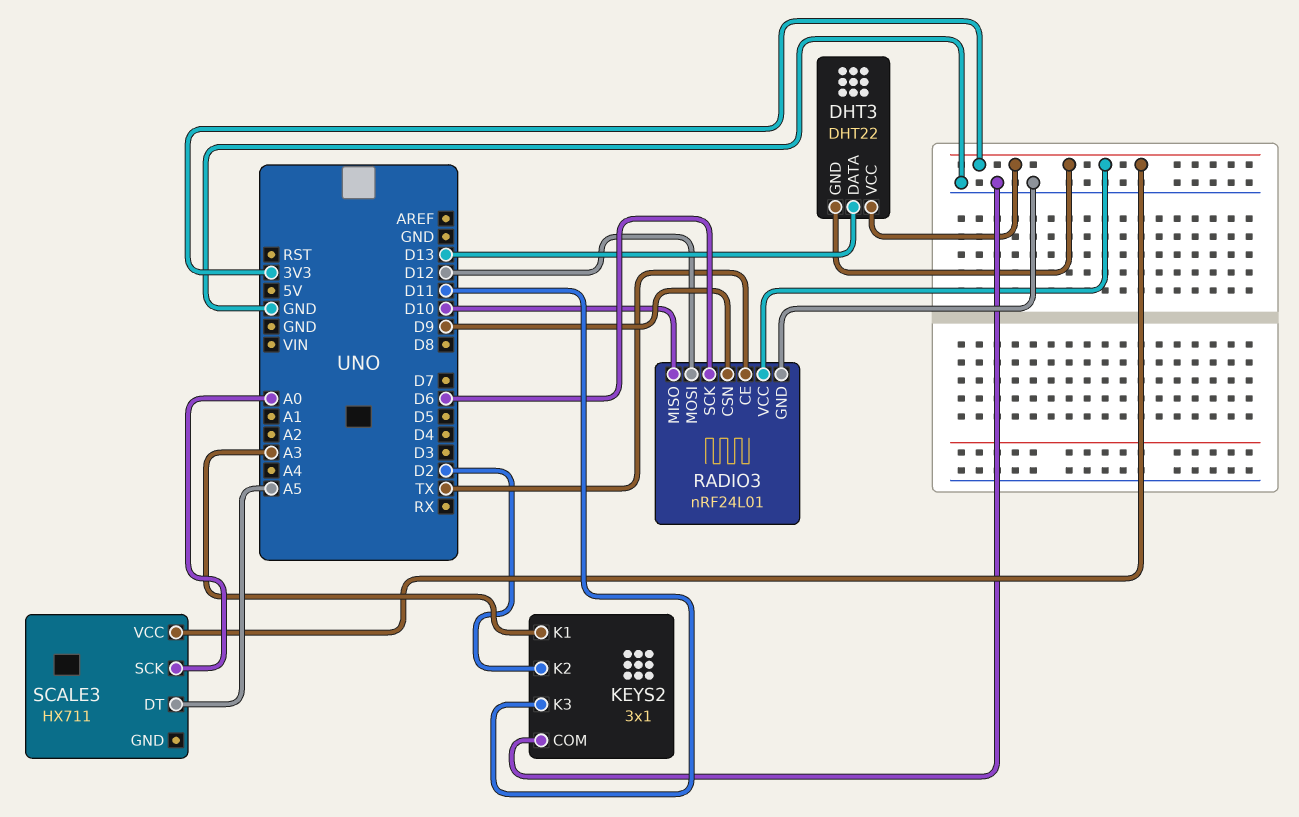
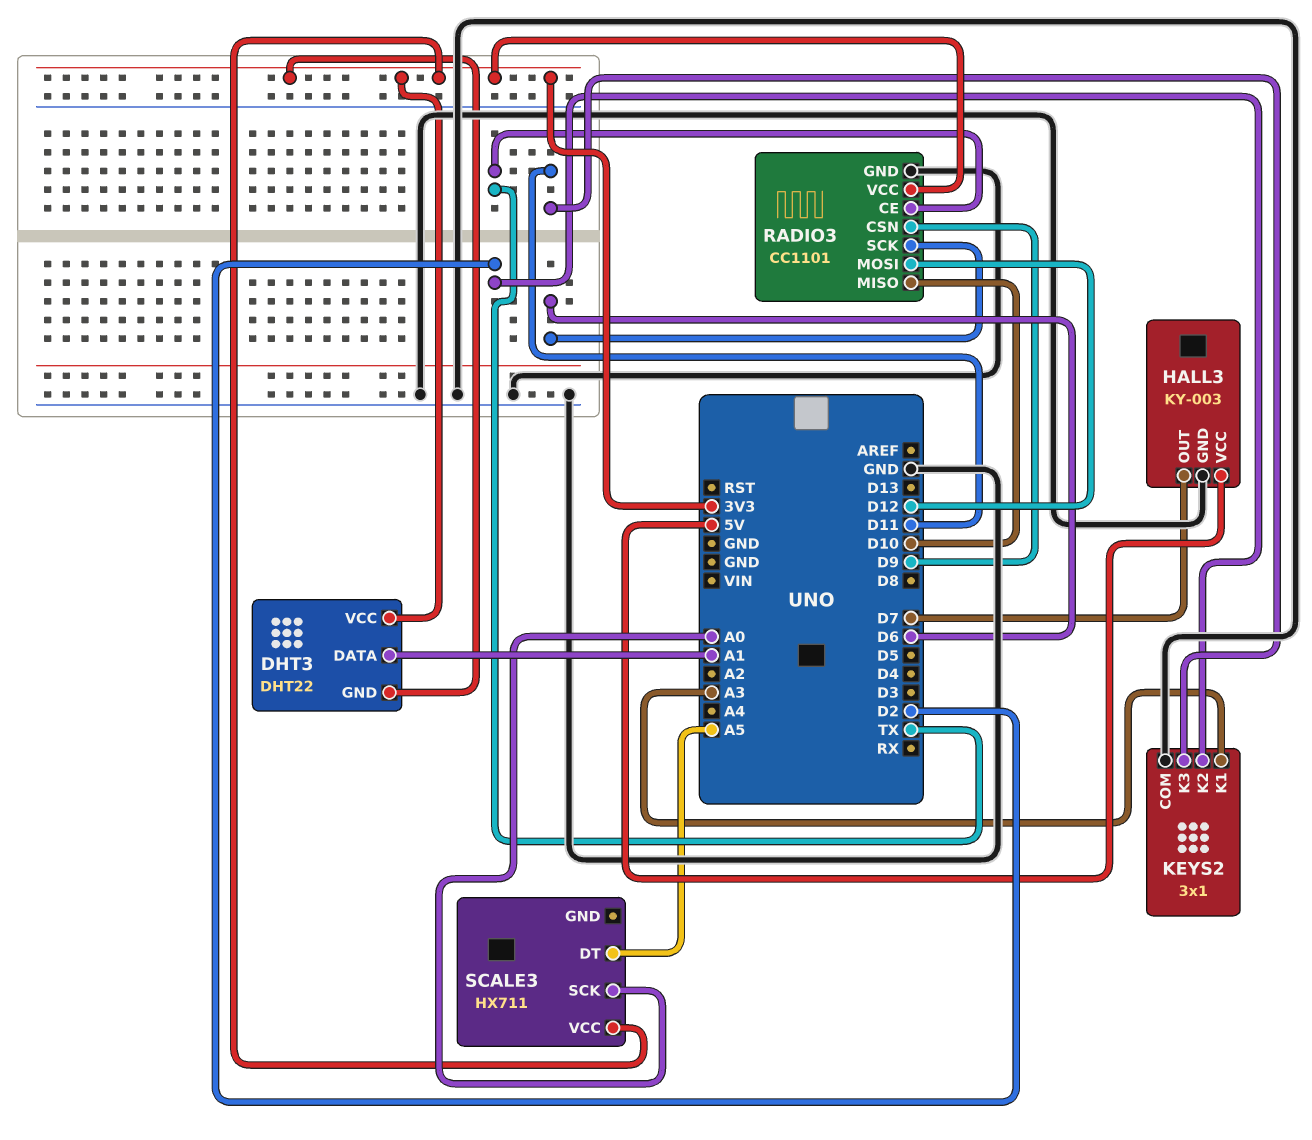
DHT3 pin DATA: D13 -> A1
HALL3: none -> KY-003
HALL3 pin GND: none -> GND
HALL3 pin OUT: none -> D7
HALL3 pin VCC: none -> 5V
RADIO3: nRF24L01 -> CC1101

